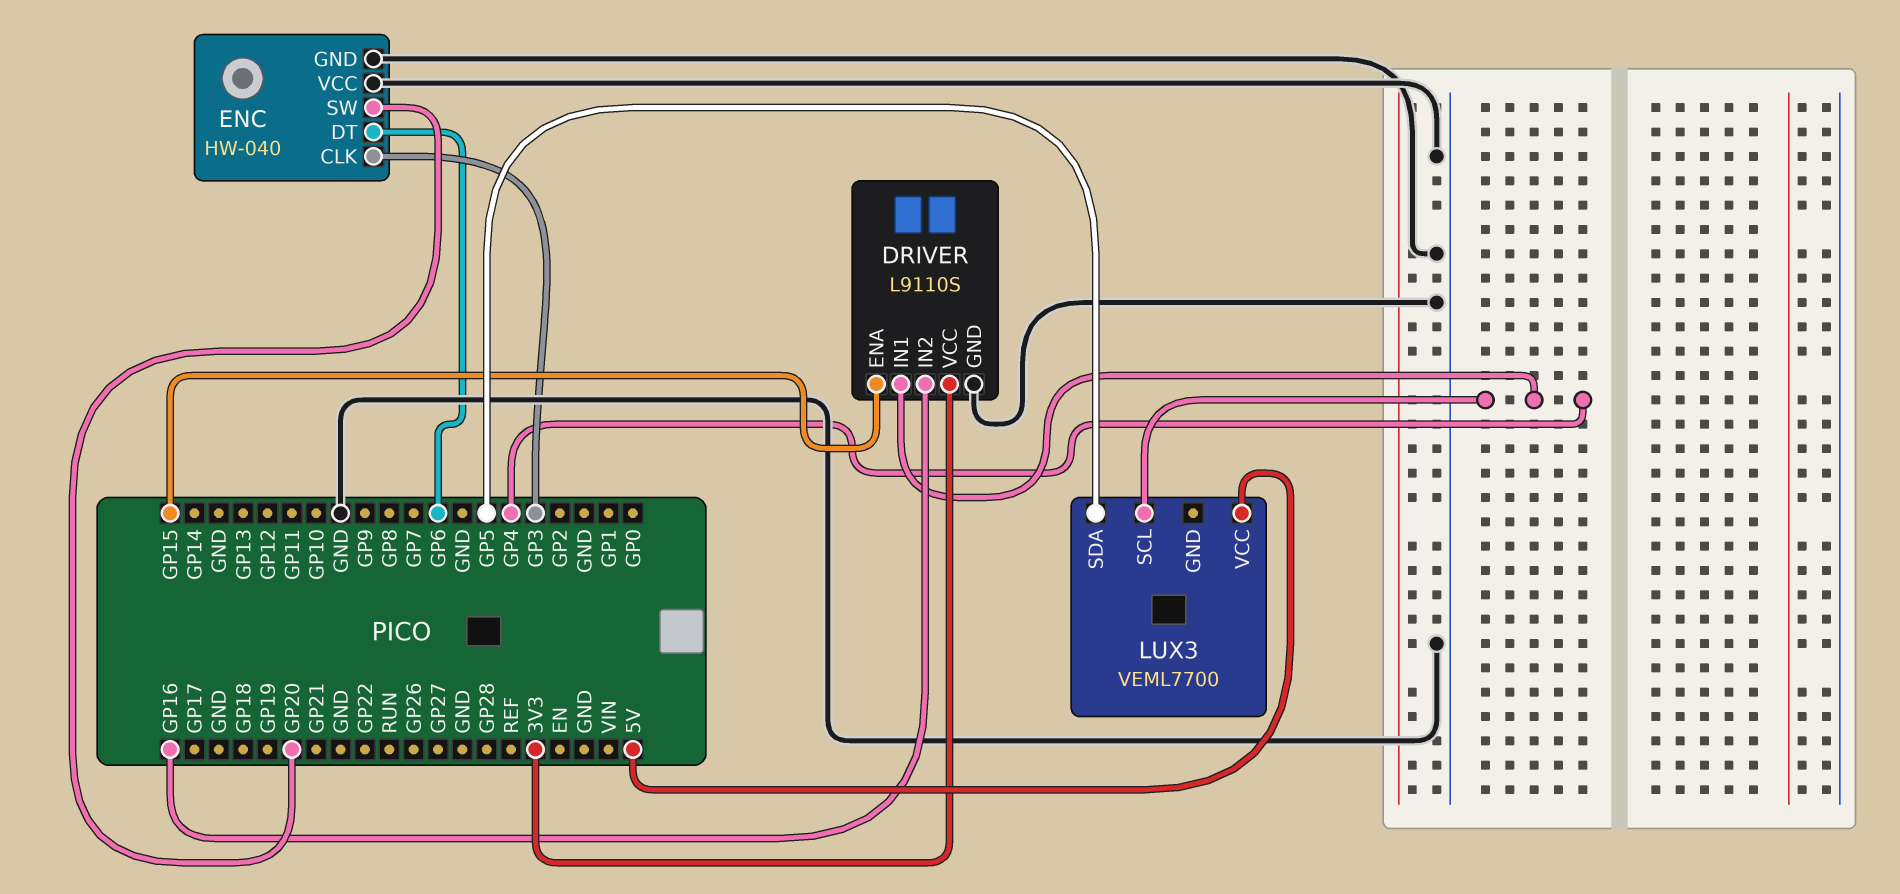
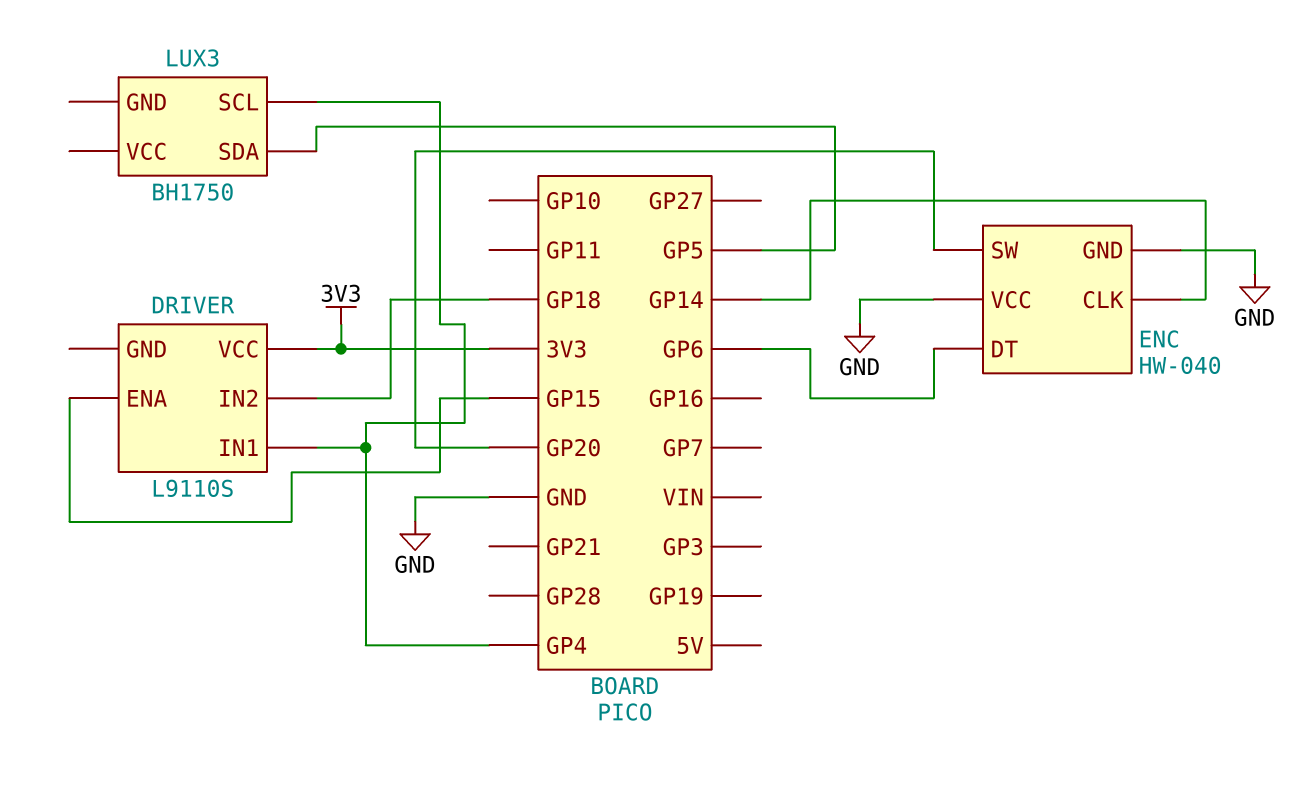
DRIVER pin GND: GND -> none
DRIVER pin IN2: GP16 -> GP18
ENC pin CLK: GP3 -> GP14
LUX3: VEML7700 -> BH1750
LUX3 pin VCC: 5V -> none

